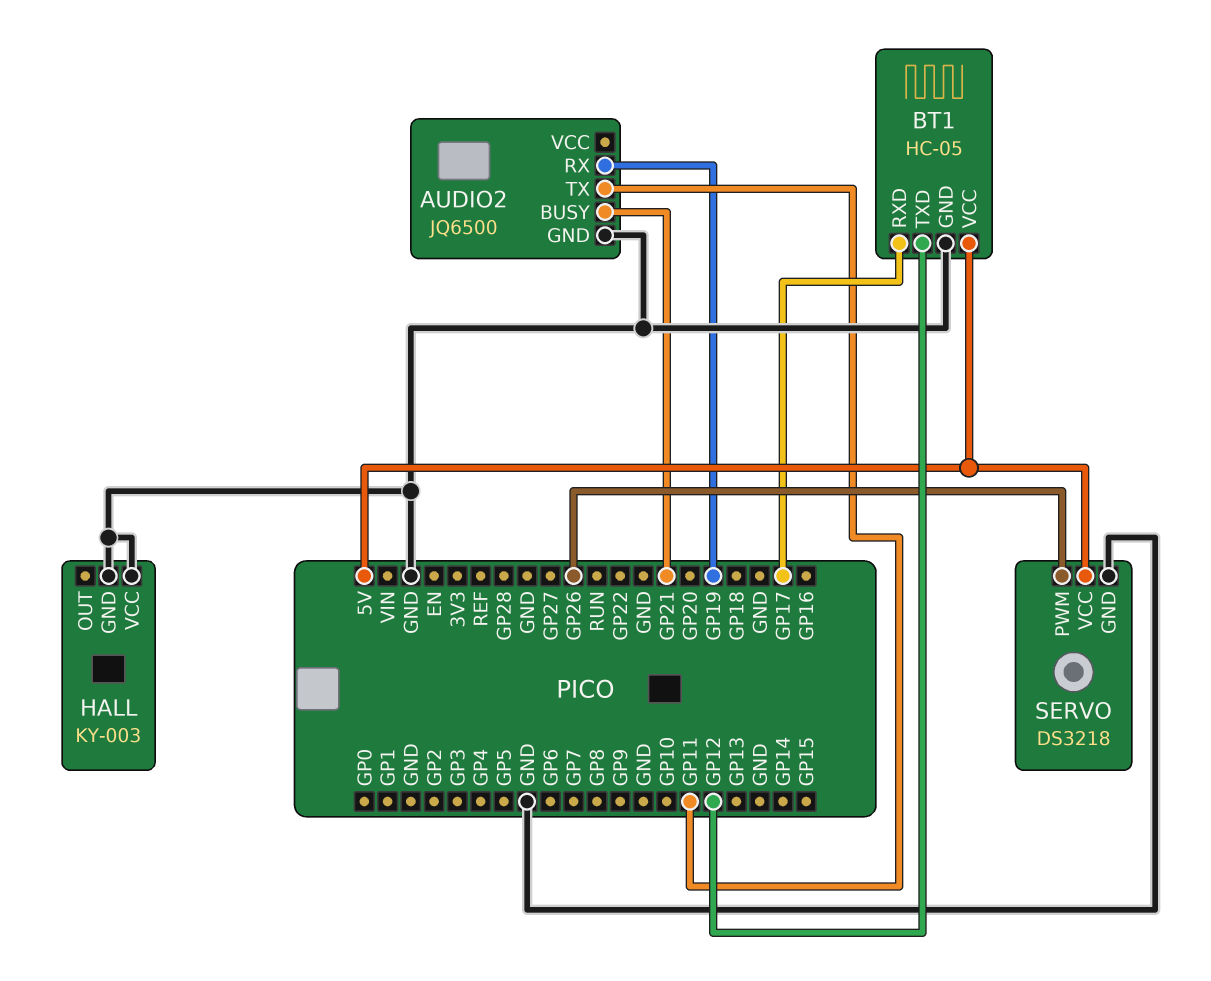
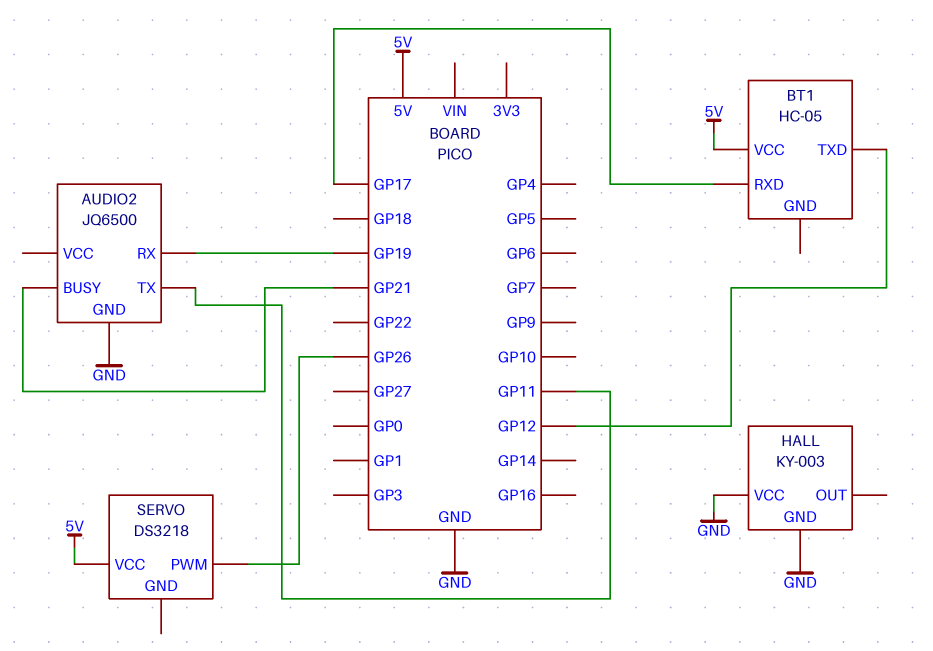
BT1 pin GND: GND -> none
SERVO pin GND: GND -> none

